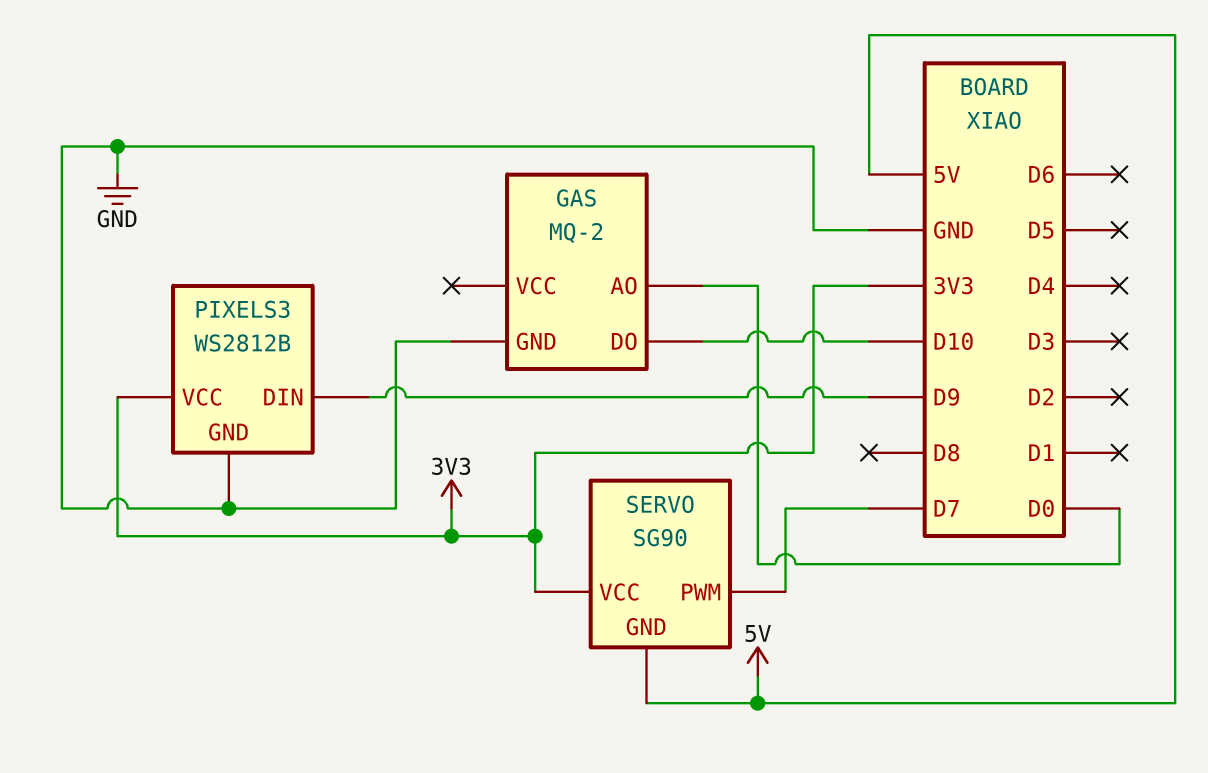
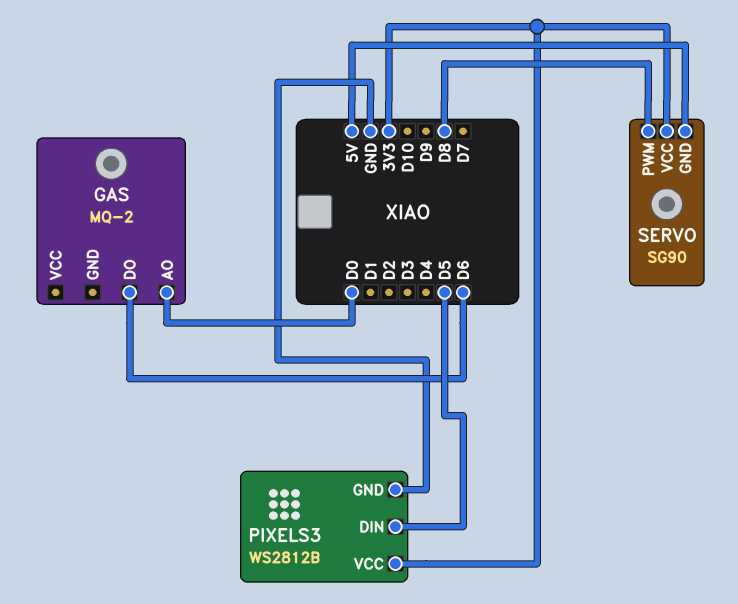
GAS pin DO: D10 -> D6
GAS pin GND: GND -> none
PIXELS3 pin DIN: D9 -> D5
SERVO pin PWM: D7 -> D8

